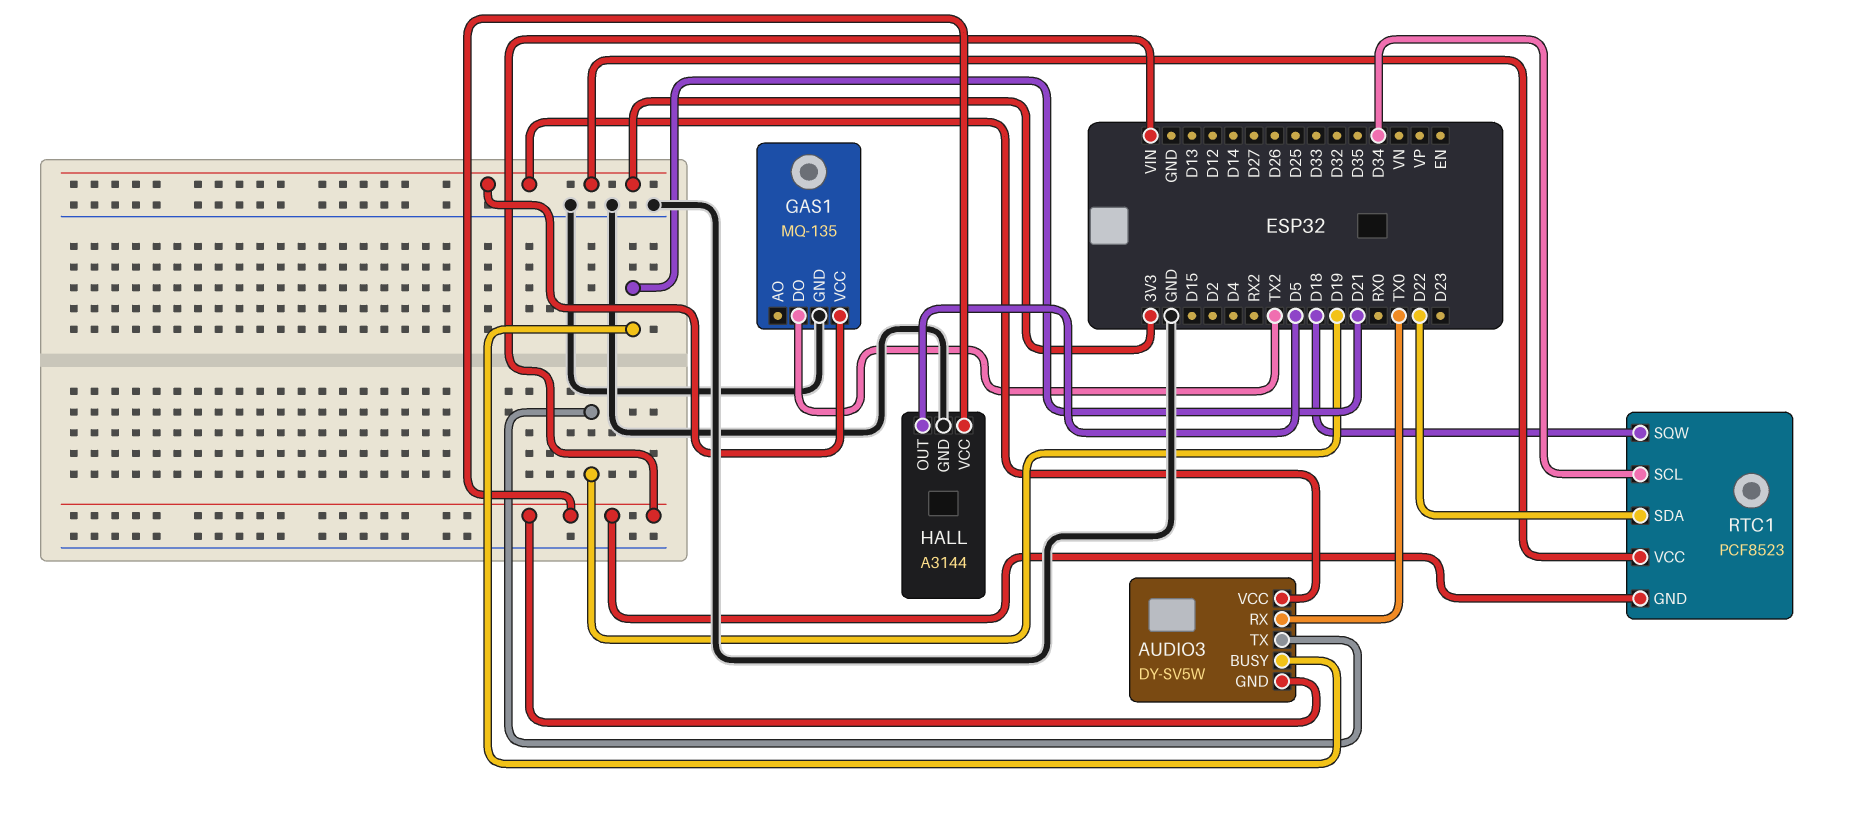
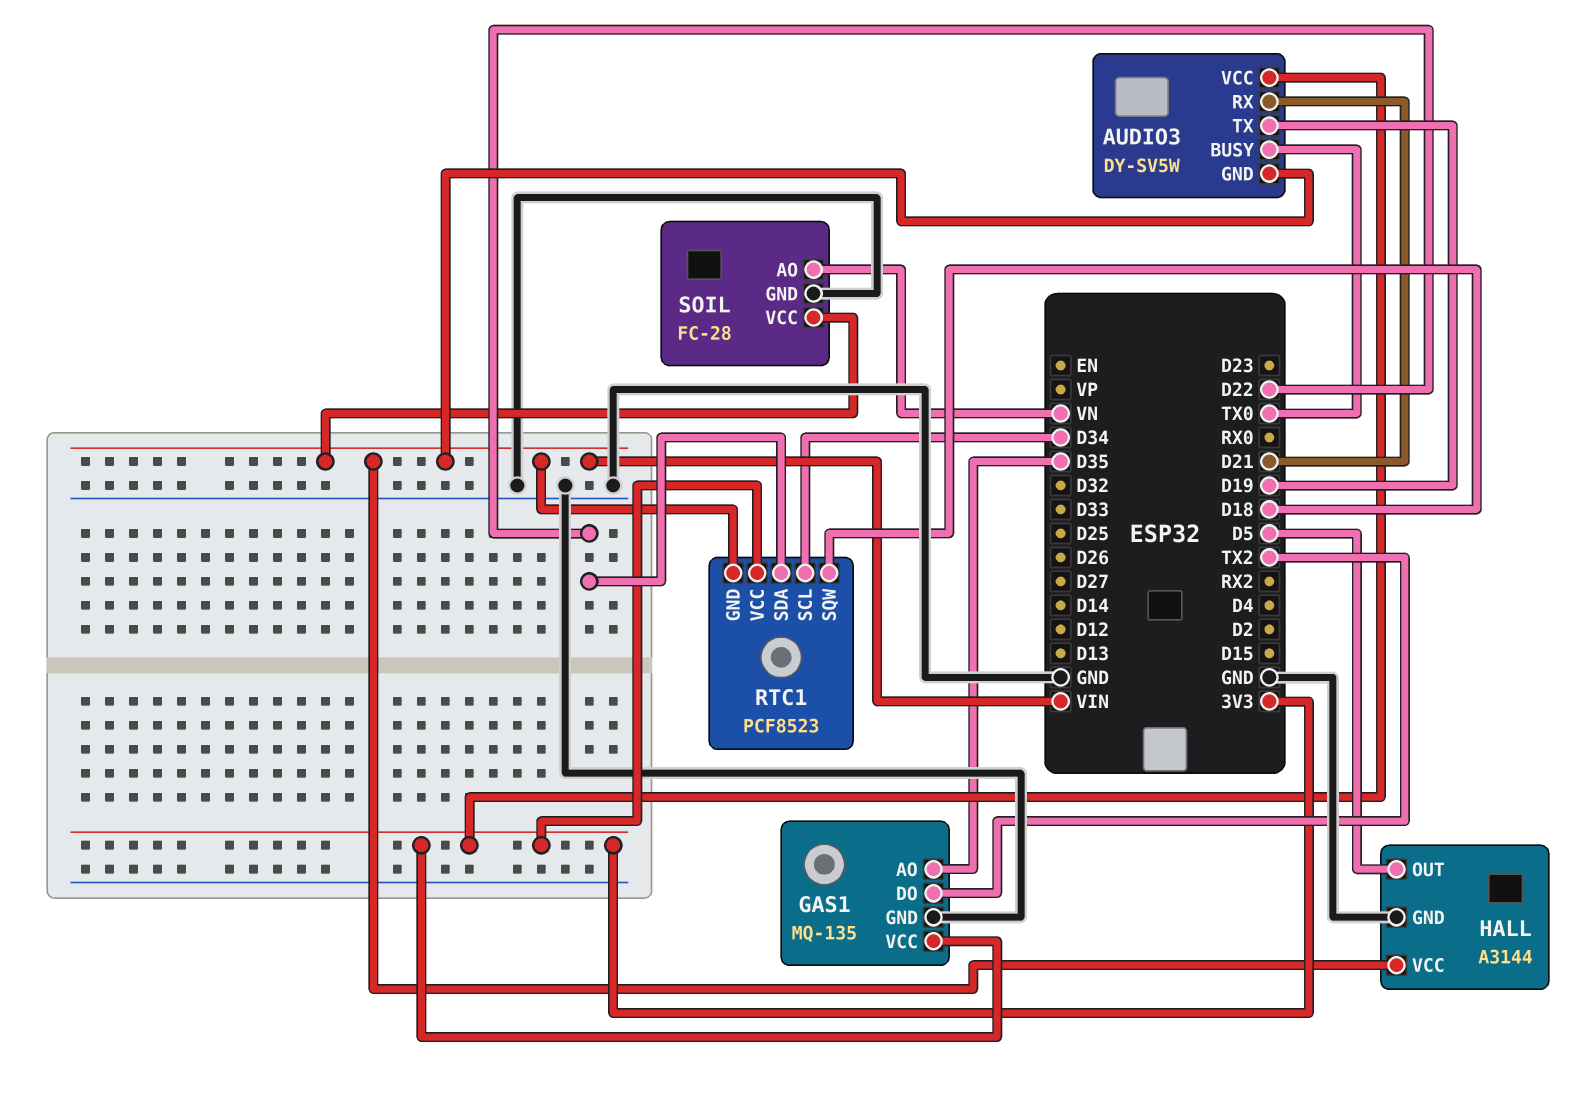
AUDIO3 pin BUSY: D21 -> TX0
AUDIO3 pin RX: TX0 -> D21
GAS1 pin AO: none -> D35
SOIL: none -> FC-28
SOIL pin AO: none -> VN
SOIL pin GND: none -> GND
SOIL pin VCC: none -> VIN

